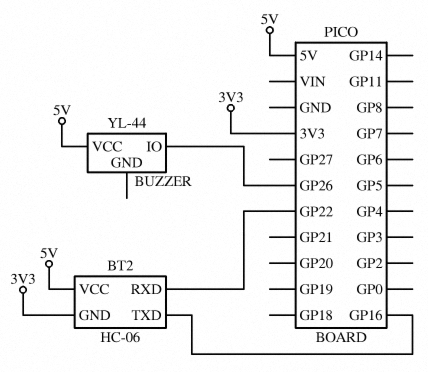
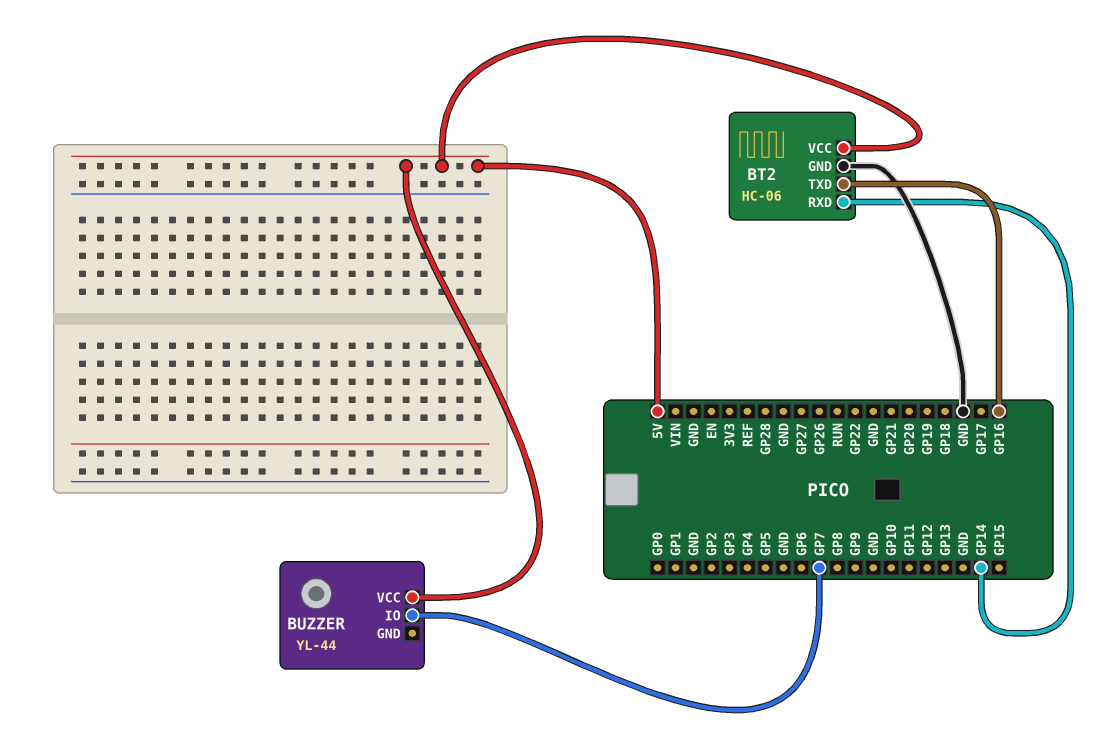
BT2 pin GND: 3V3 -> GND
BT2 pin RXD: GP22 -> GP14
BUZZER pin IO: GP26 -> GP7

